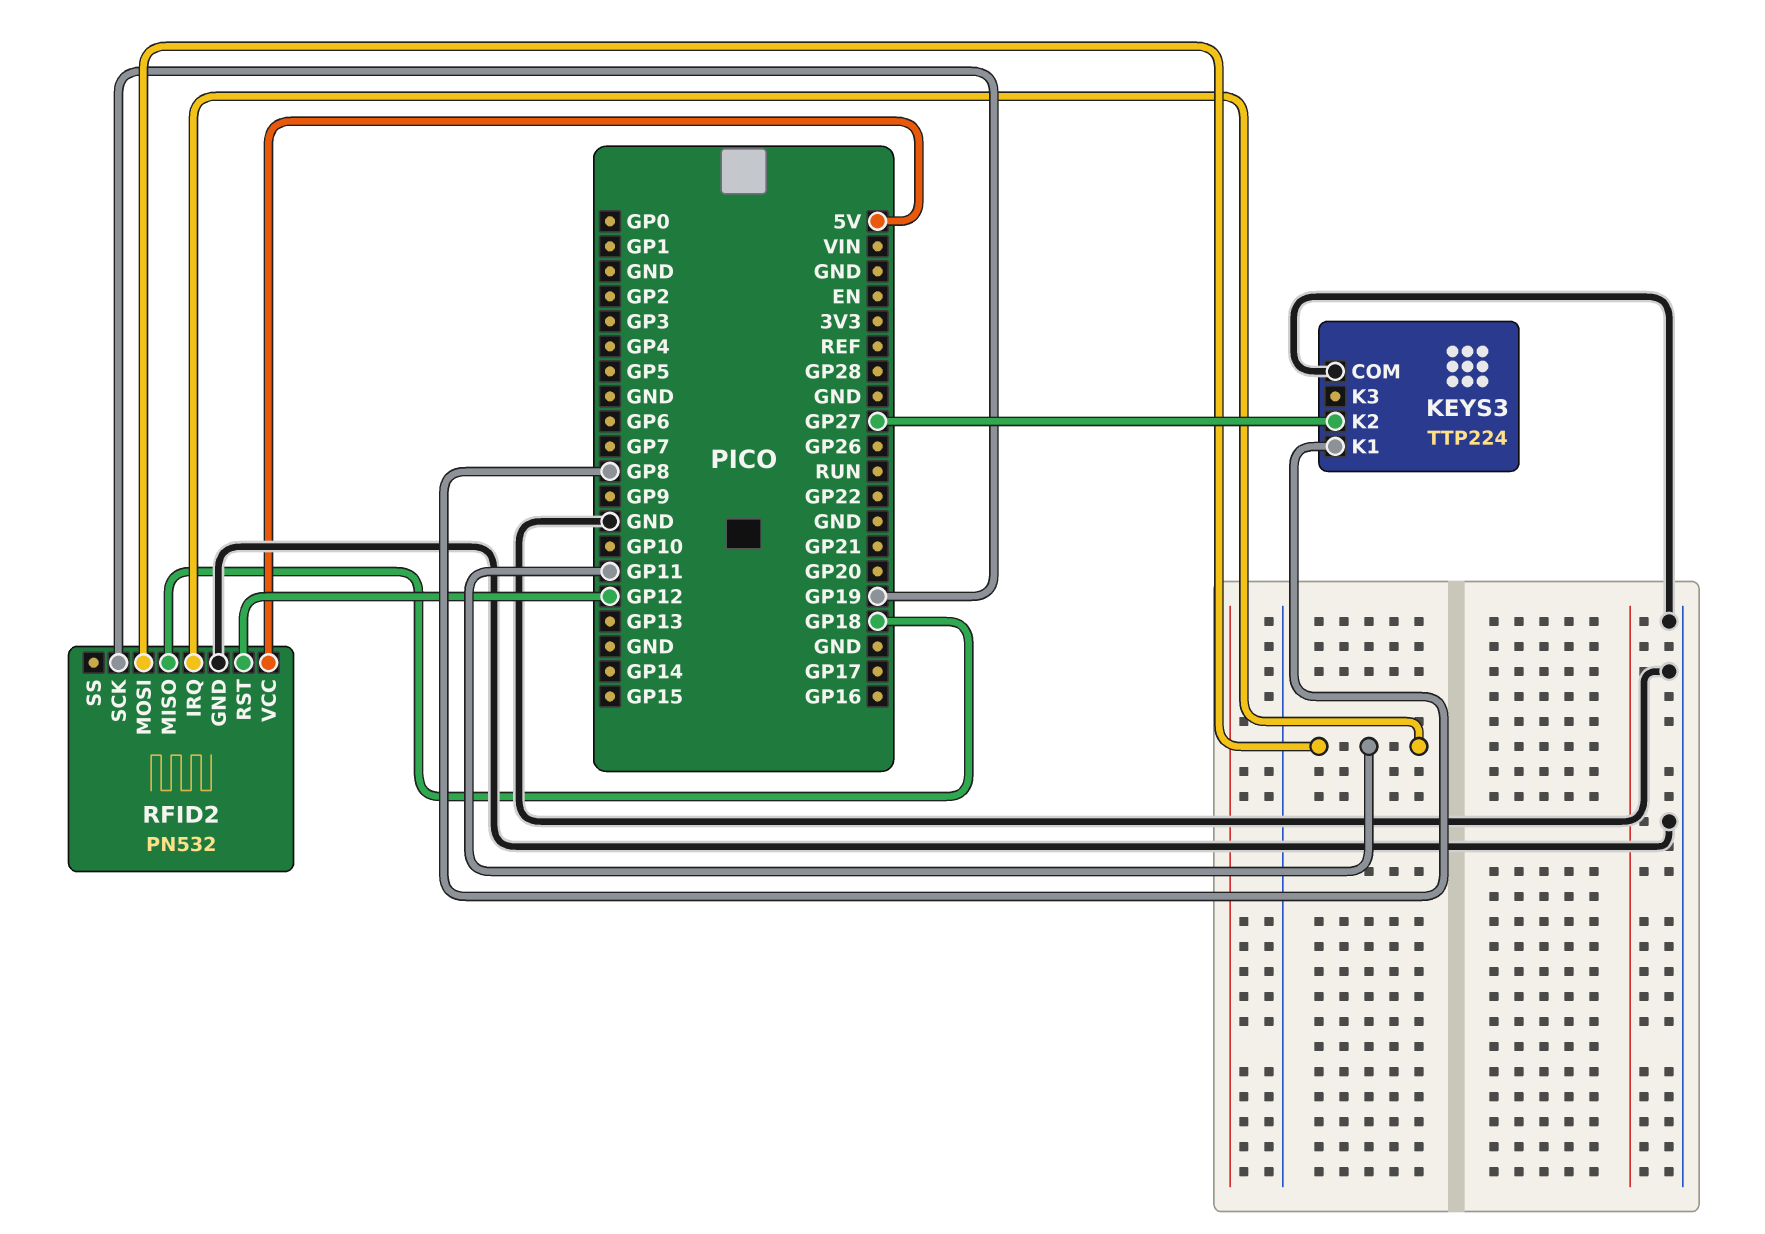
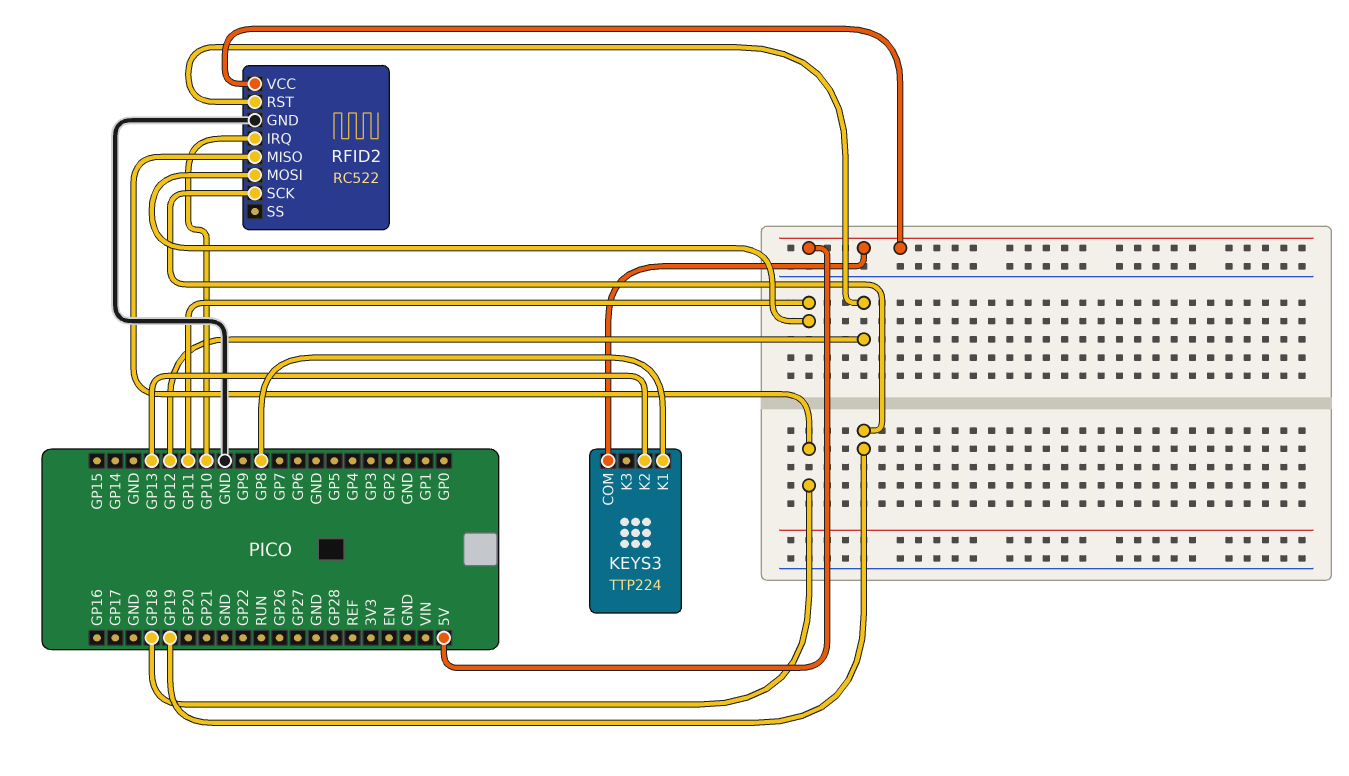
KEYS3 pin COM: GND -> 5V
KEYS3 pin K2: GP27 -> GP13
RFID2: PN532 -> RC522
RFID2 pin IRQ: GP11 -> GP10

